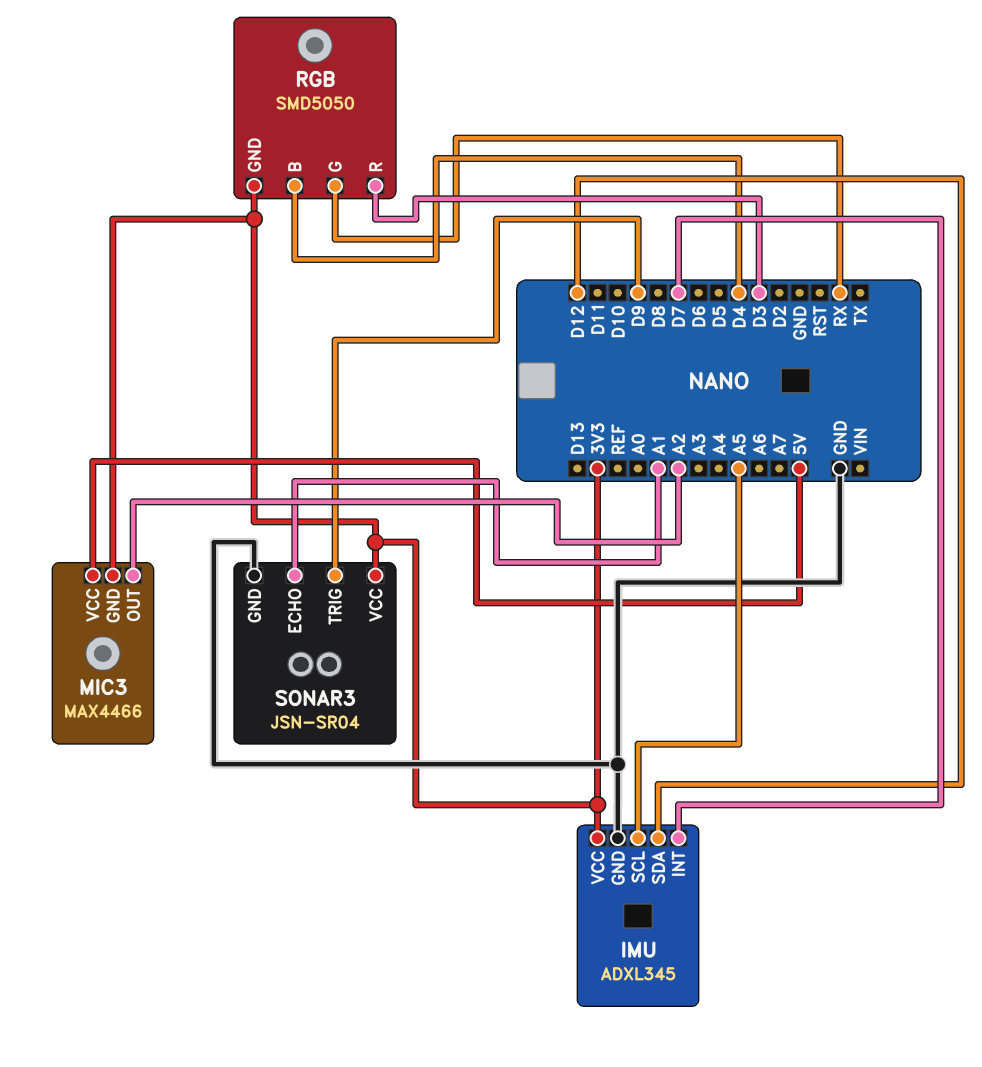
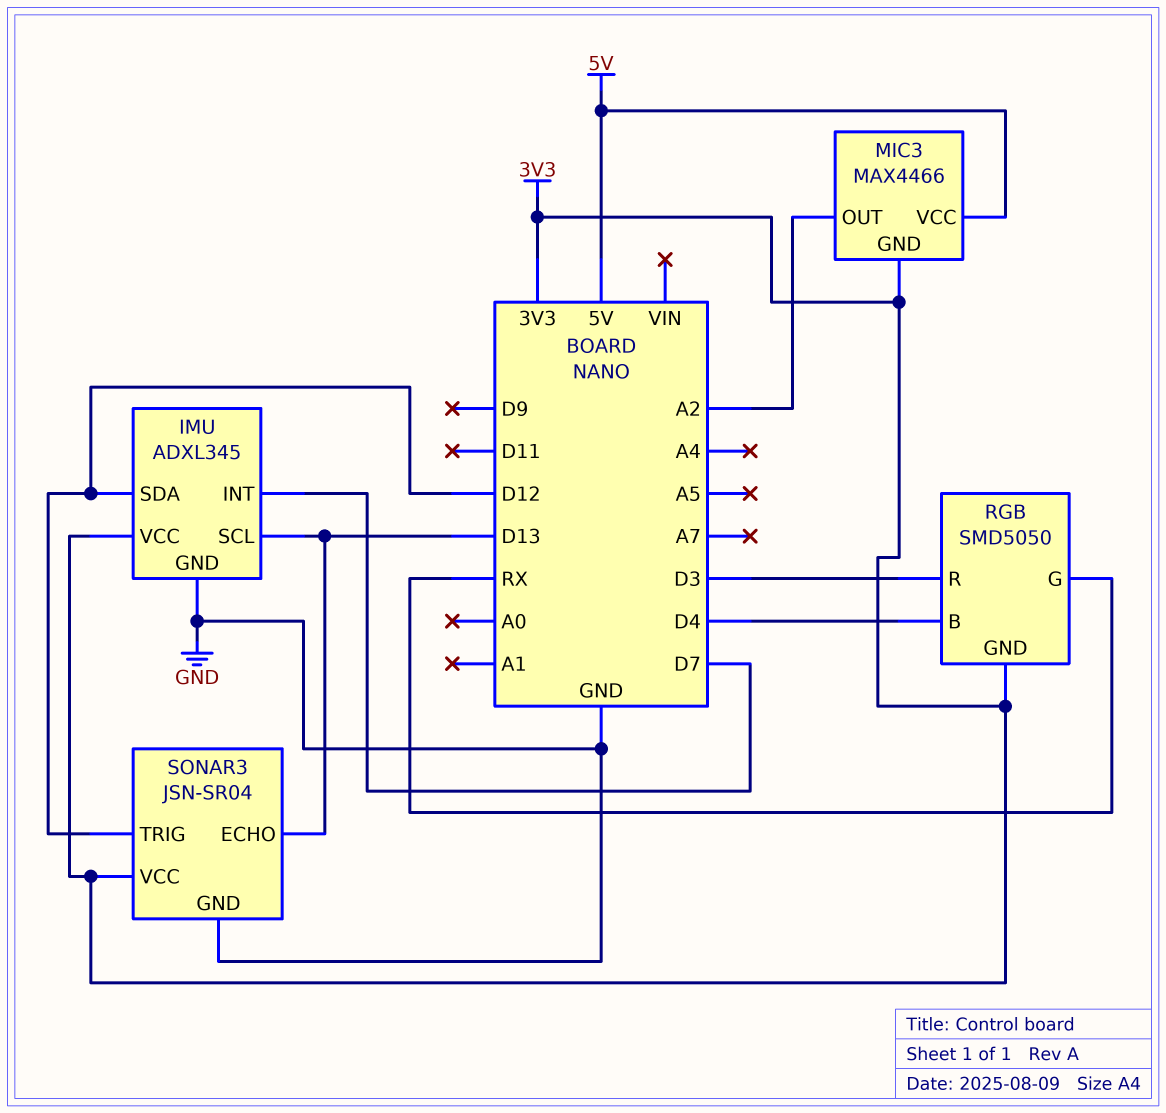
IMU pin SCL: A5 -> D13
SONAR3 pin ECHO: A1 -> D13
SONAR3 pin TRIG: D9 -> D12

